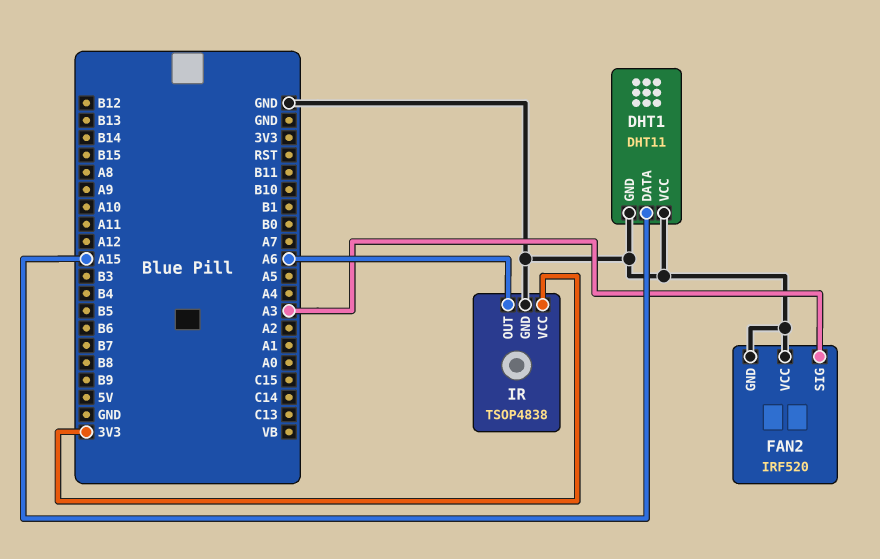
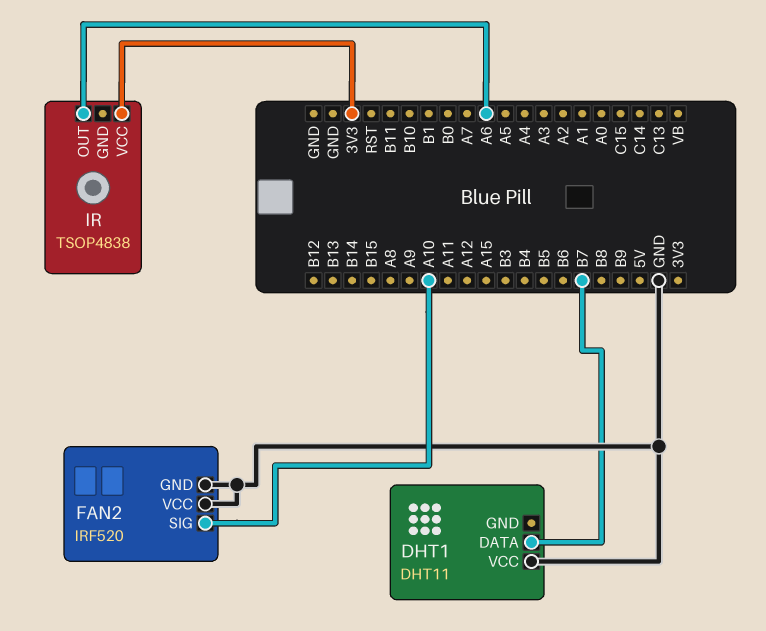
DHT1 pin DATA: A15 -> B7
DHT1 pin GND: GND -> none
FAN2 pin SIG: A3 -> A10
IR pin GND: GND -> none

